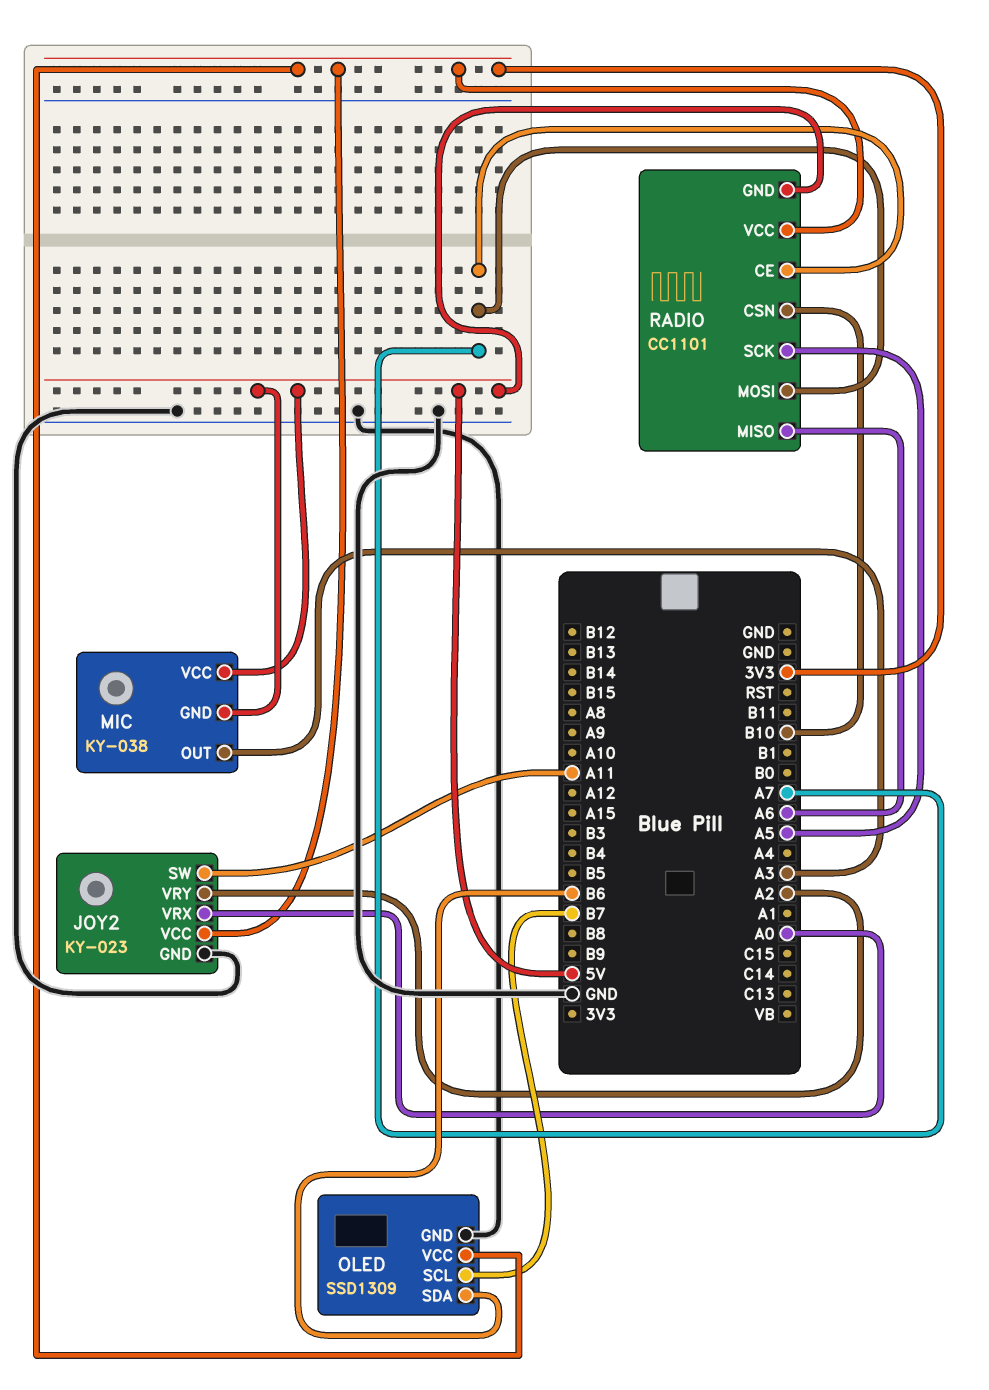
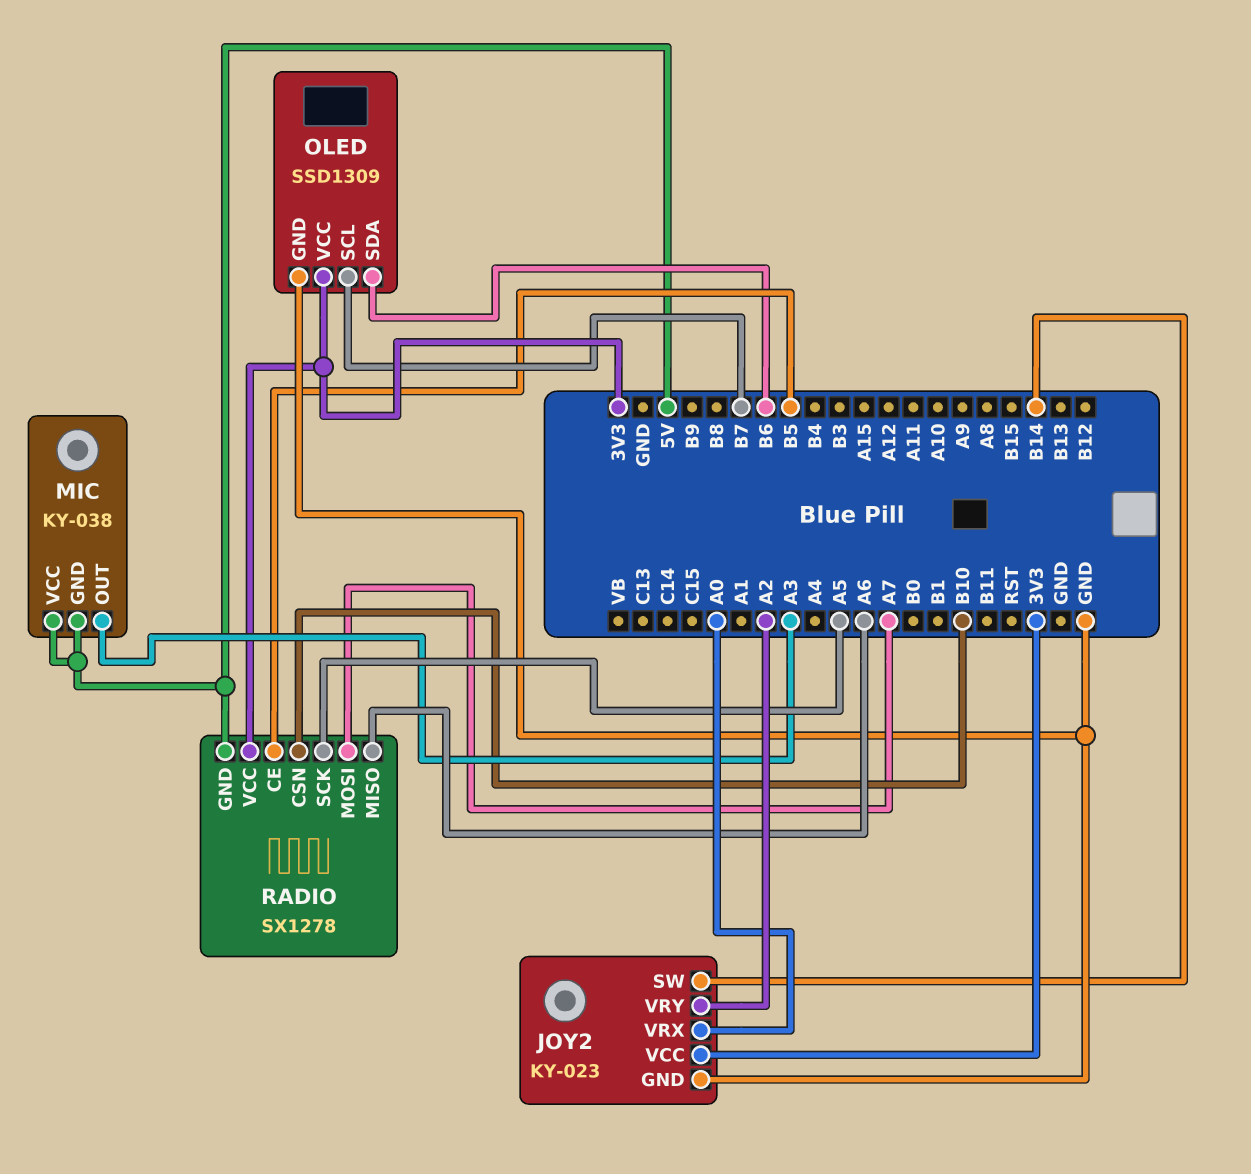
JOY2 pin SW: A11 -> B14
RADIO: CC1101 -> SX1278
RADIO pin CE: A7 -> B5

